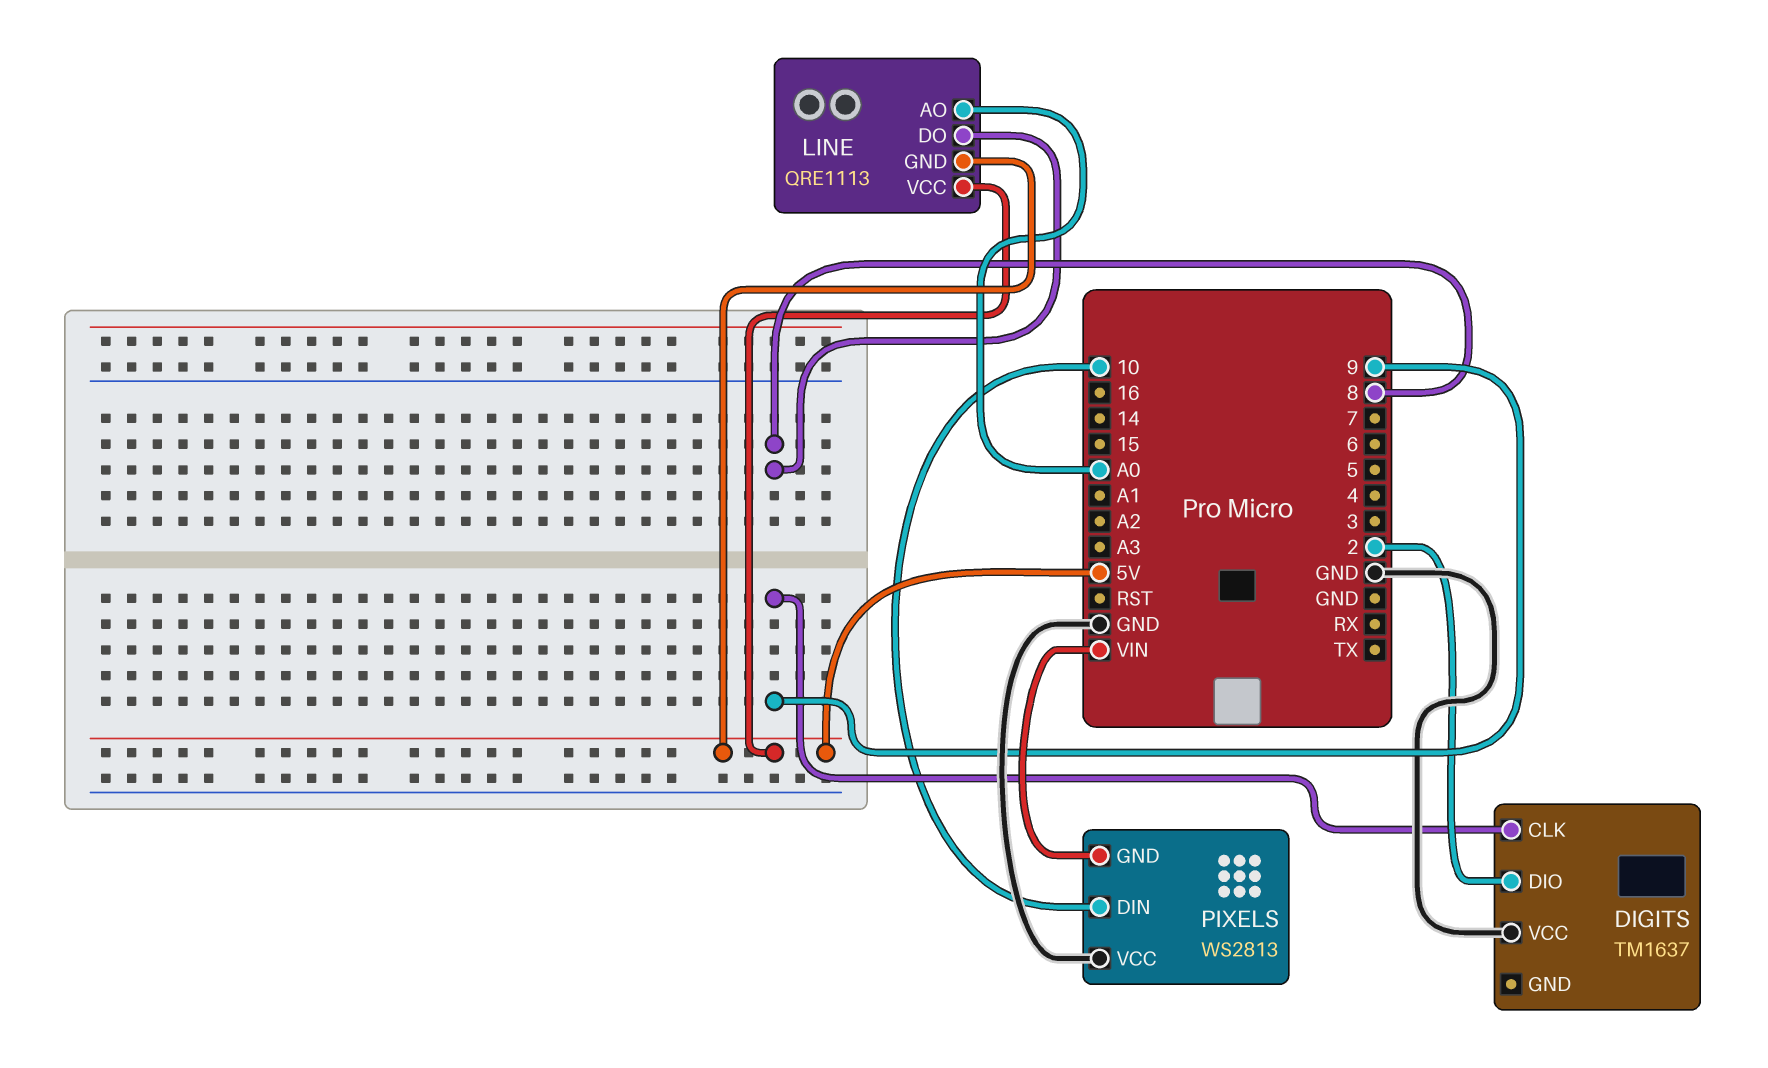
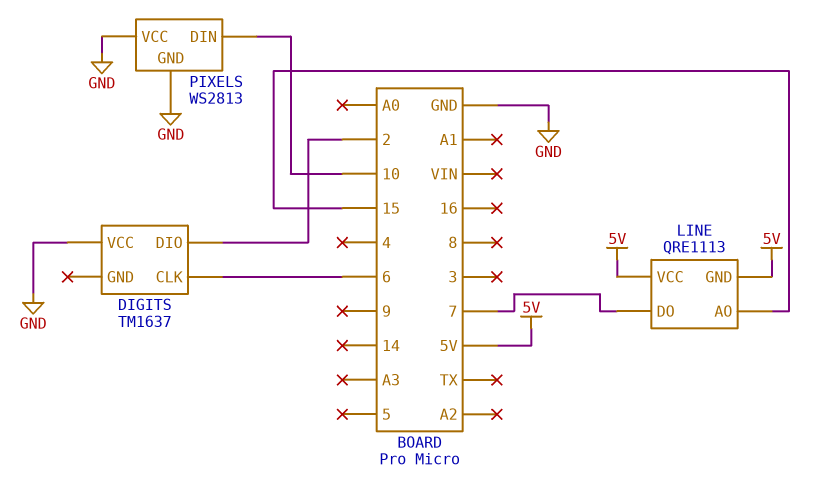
DIGITS pin CLK: 9 -> 6
LINE pin AO: A0 -> 15
LINE pin DO: 8 -> 7
PIXELS pin GND: VIN -> GND

